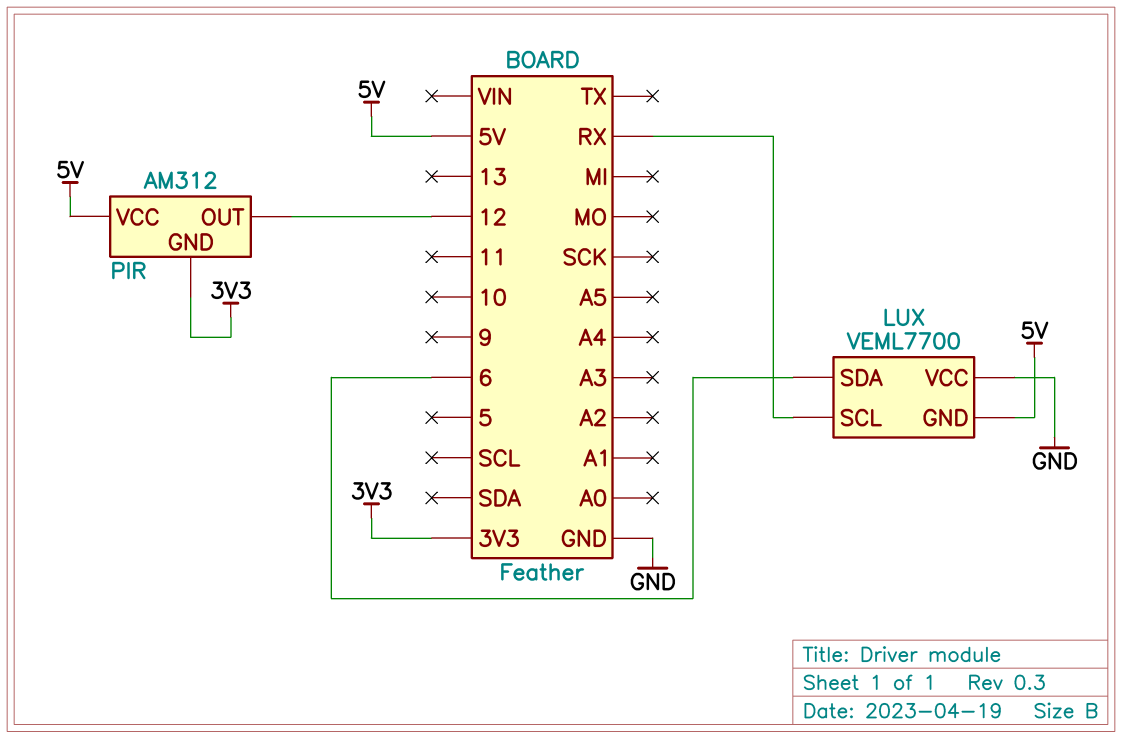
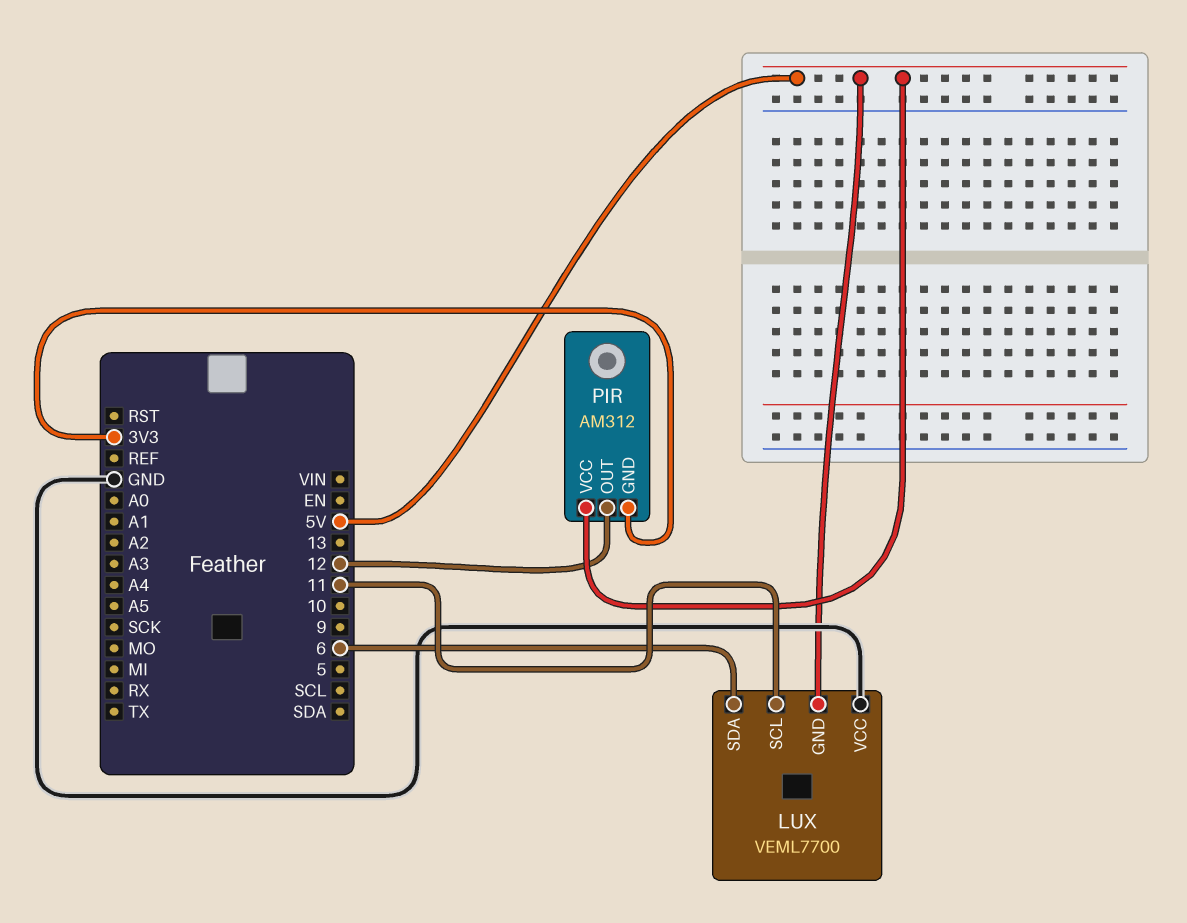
LUX pin SCL: RX -> 11

